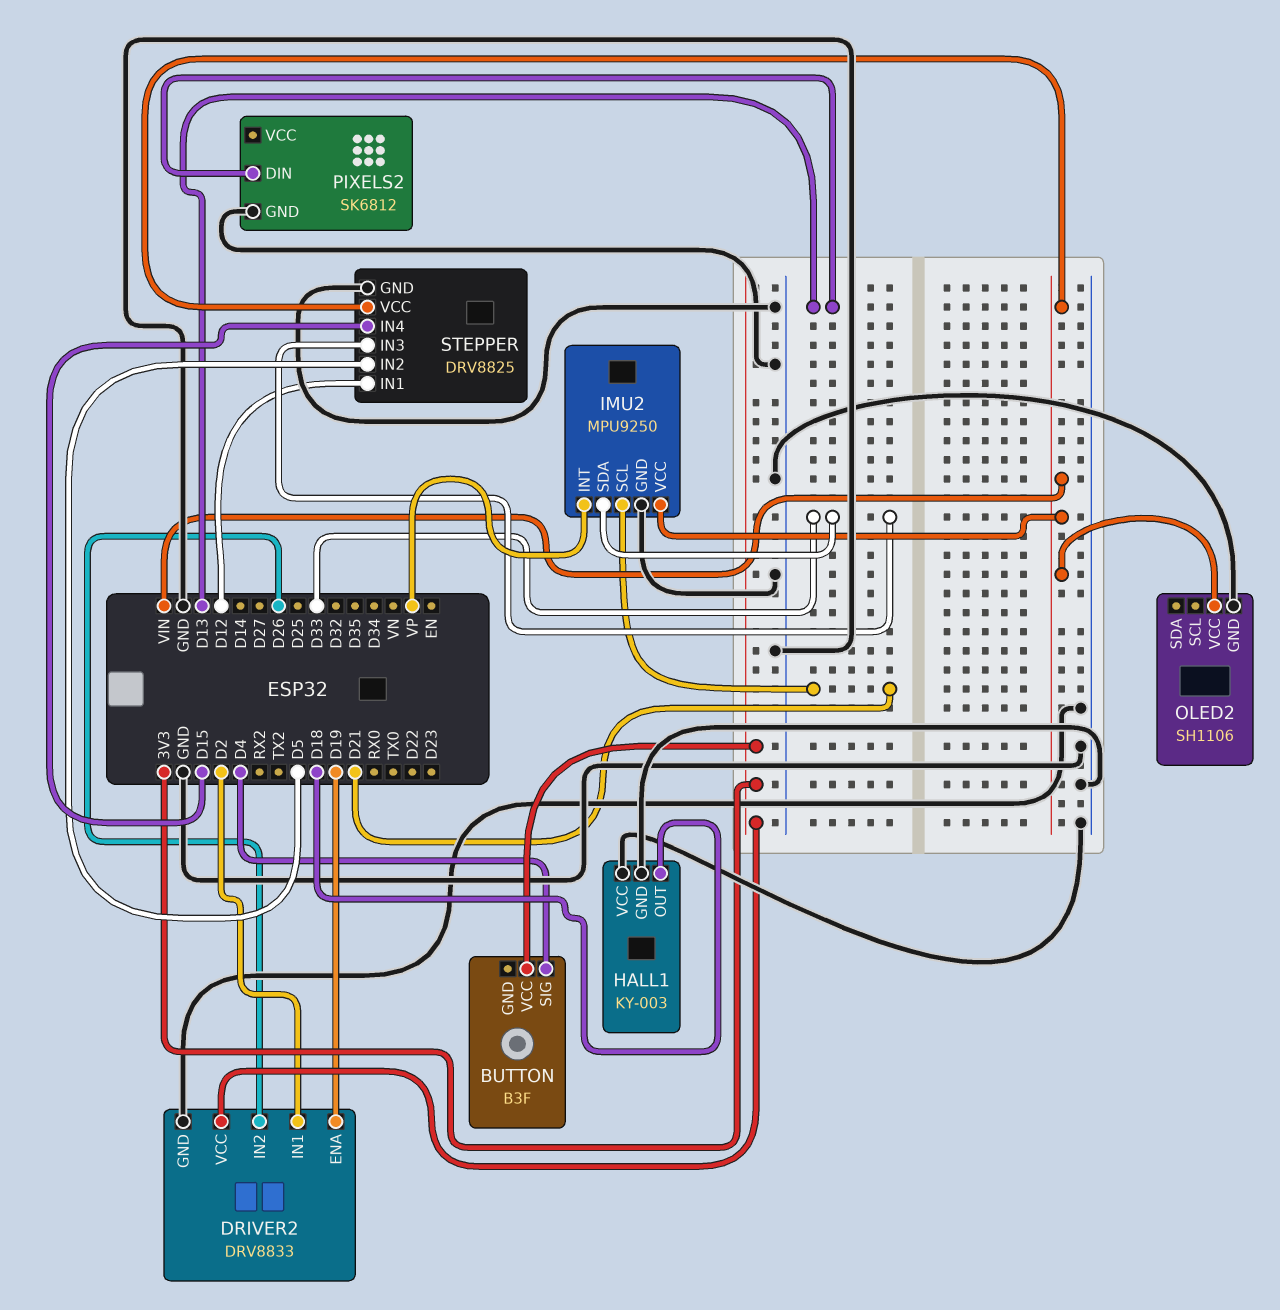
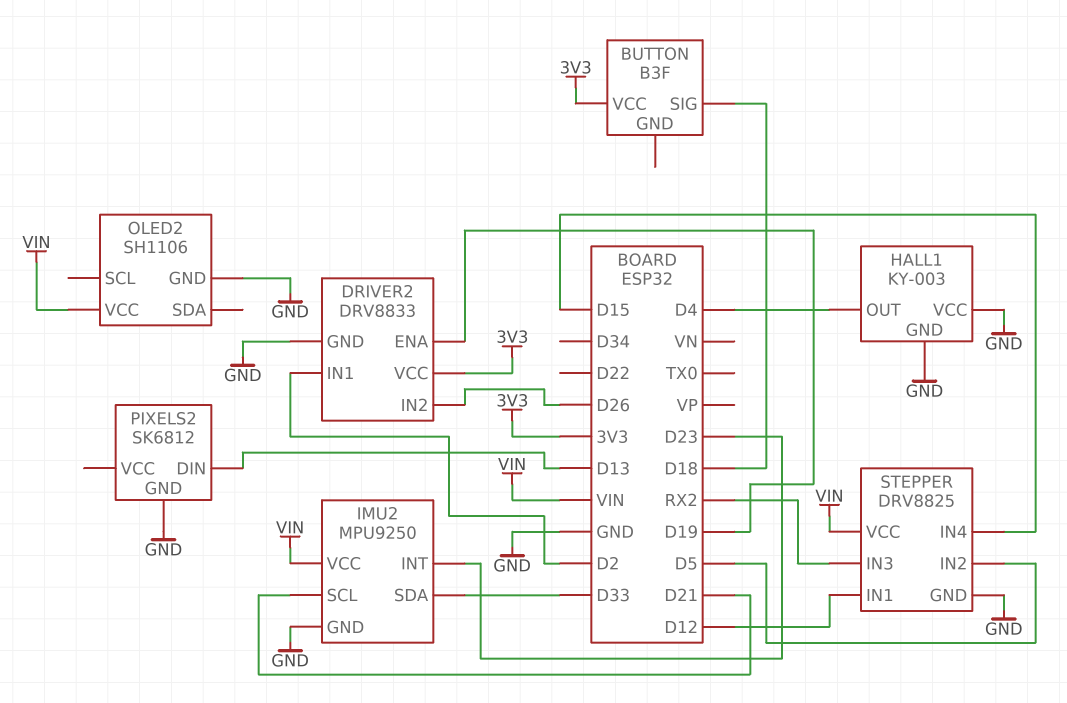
BUTTON pin SIG: D4 -> D18
HALL1 pin OUT: D18 -> D4
IMU2 pin INT: VP -> D23
STEPPER pin IN3: D33 -> RX2

